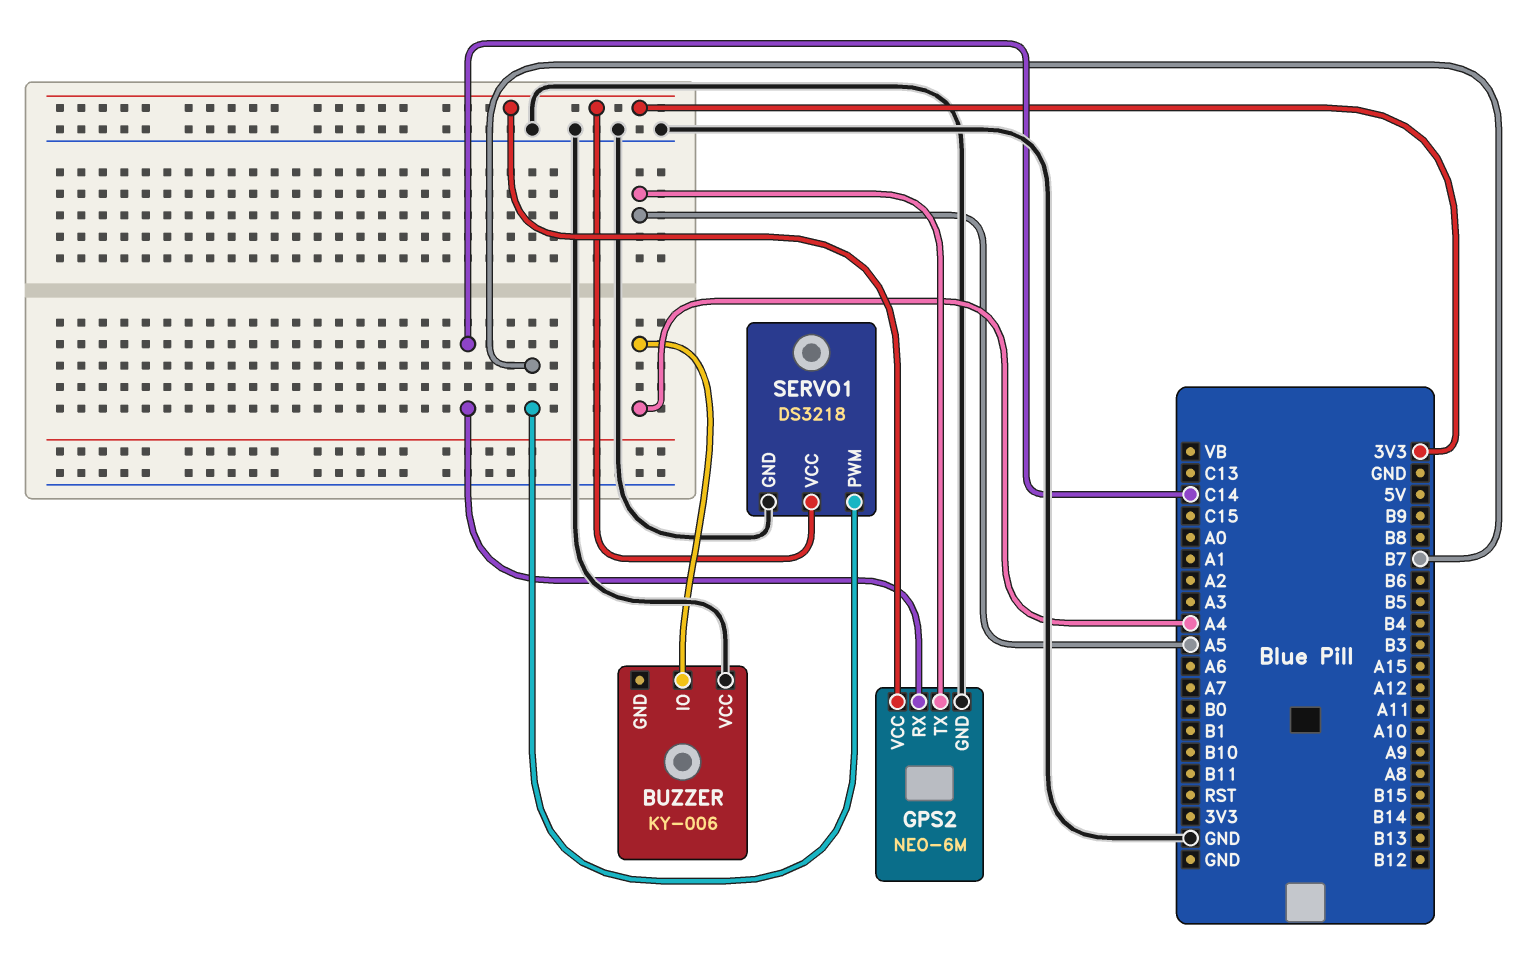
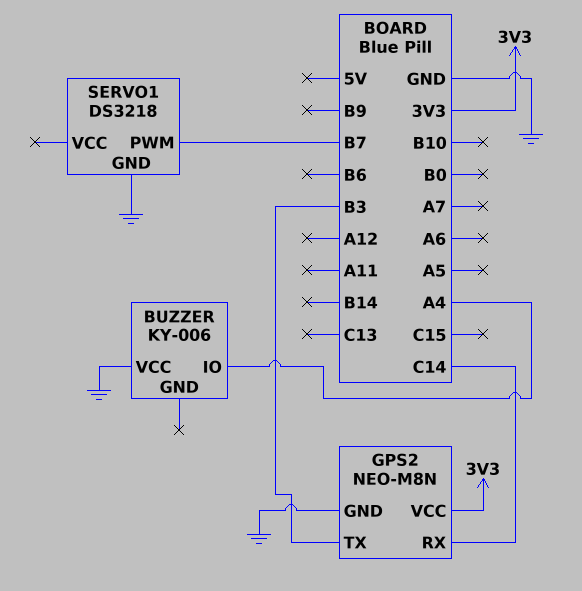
GPS2: NEO-6M -> NEO-M8N
GPS2 pin TX: A5 -> B3
SERVO1 pin VCC: 3V3 -> none

